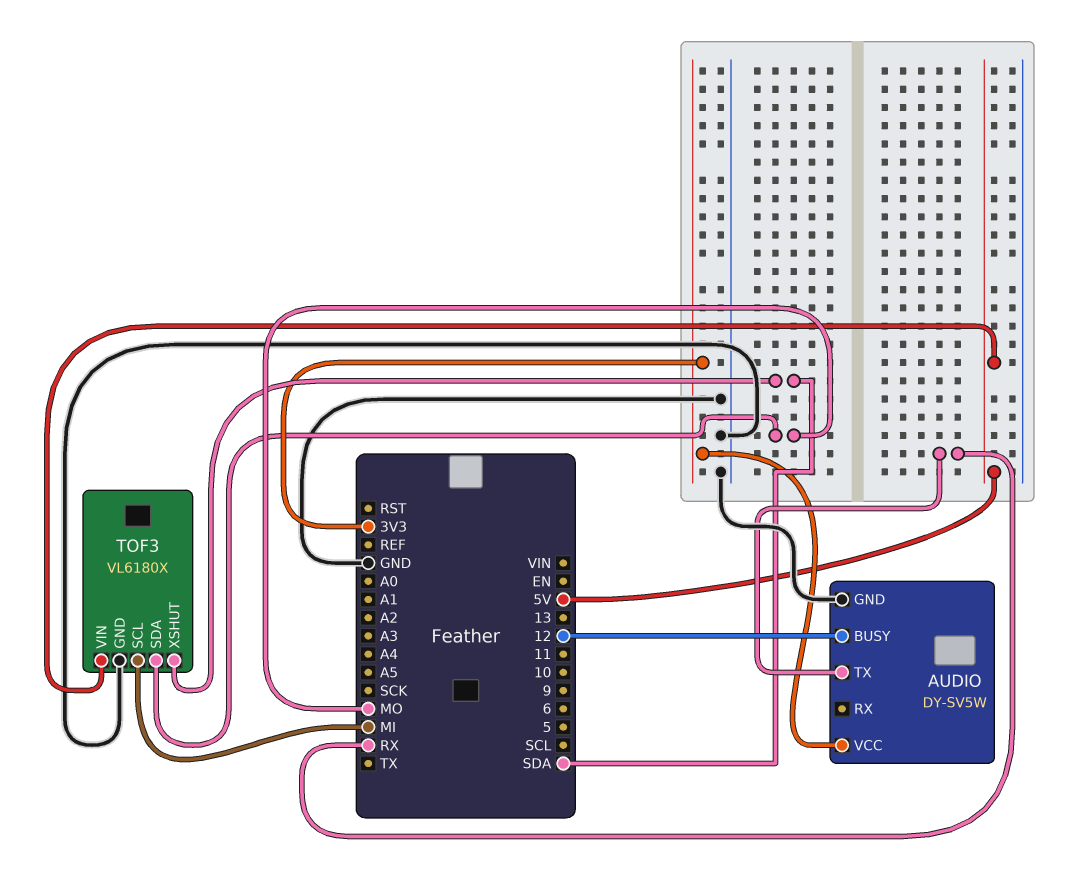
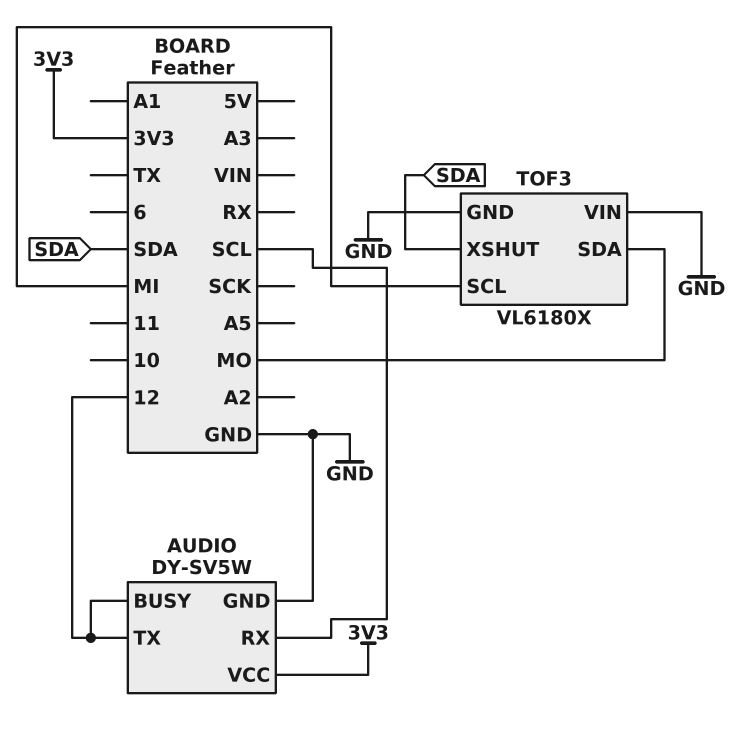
AUDIO pin RX: none -> SCL
AUDIO pin TX: RX -> 12
TOF3 pin VIN: 5V -> GND

